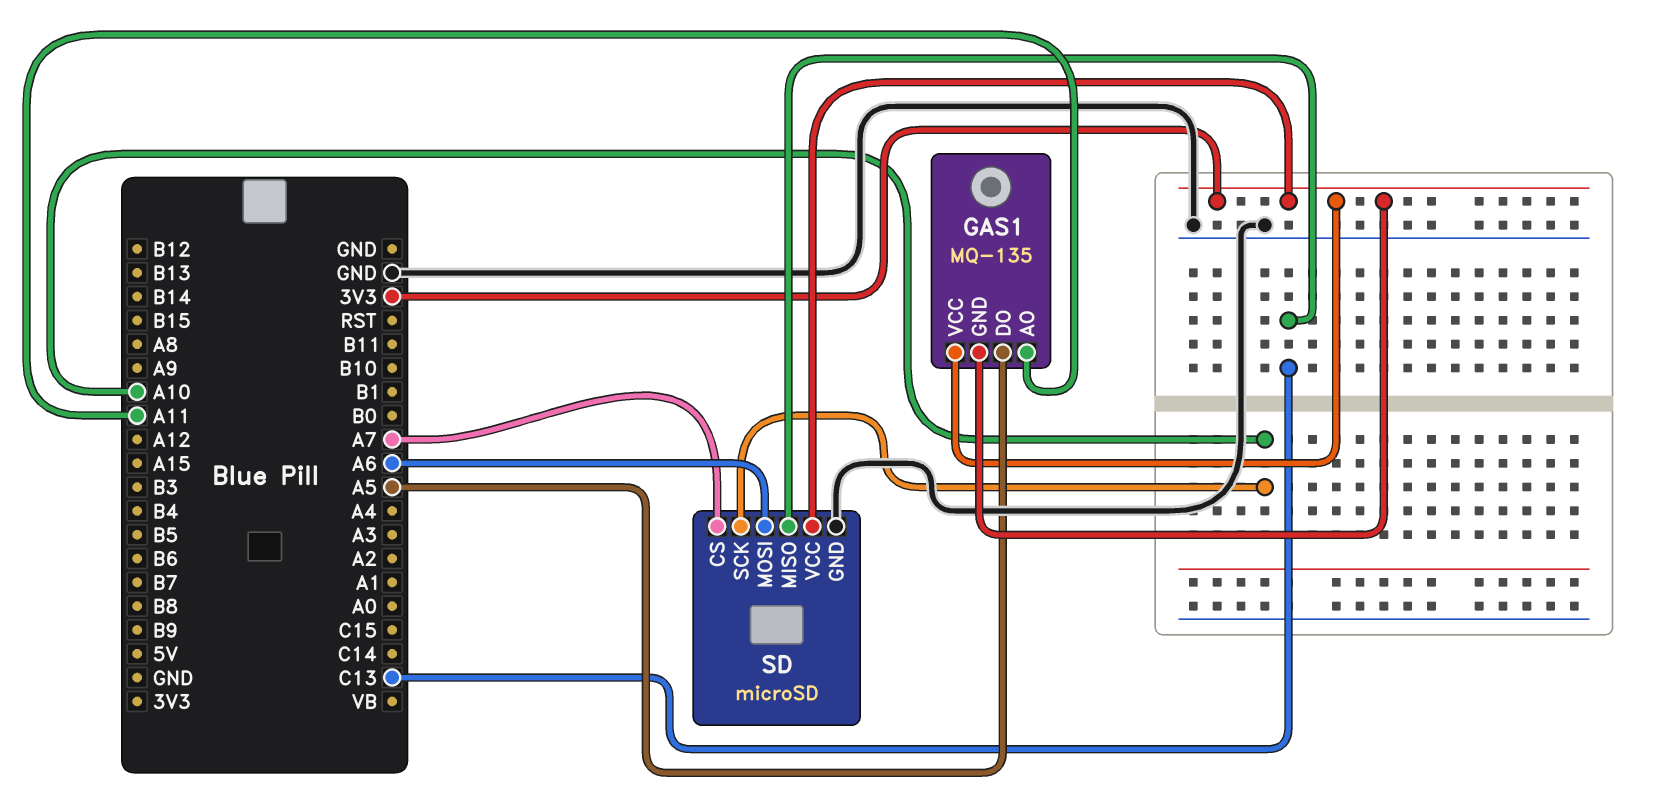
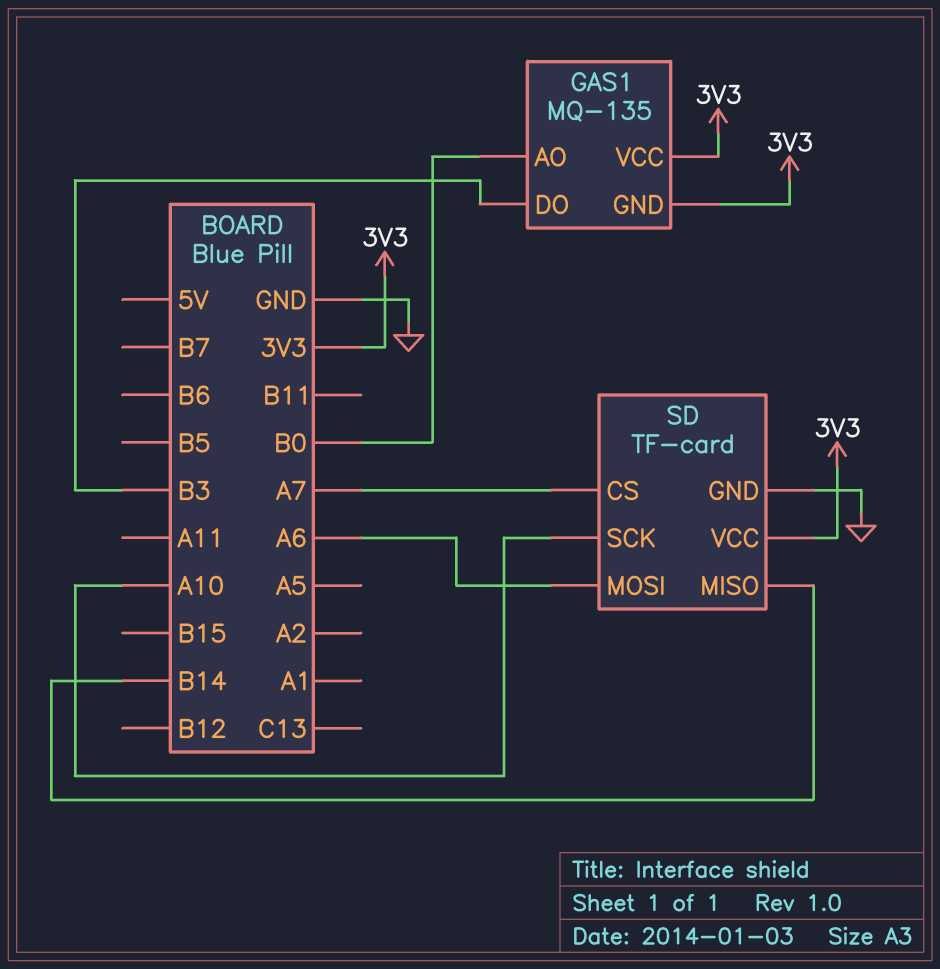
GAS1 pin AO: A11 -> B0
GAS1 pin DO: A5 -> B3
SD: microSD -> TF-card
SD pin MISO: C13 -> B14

